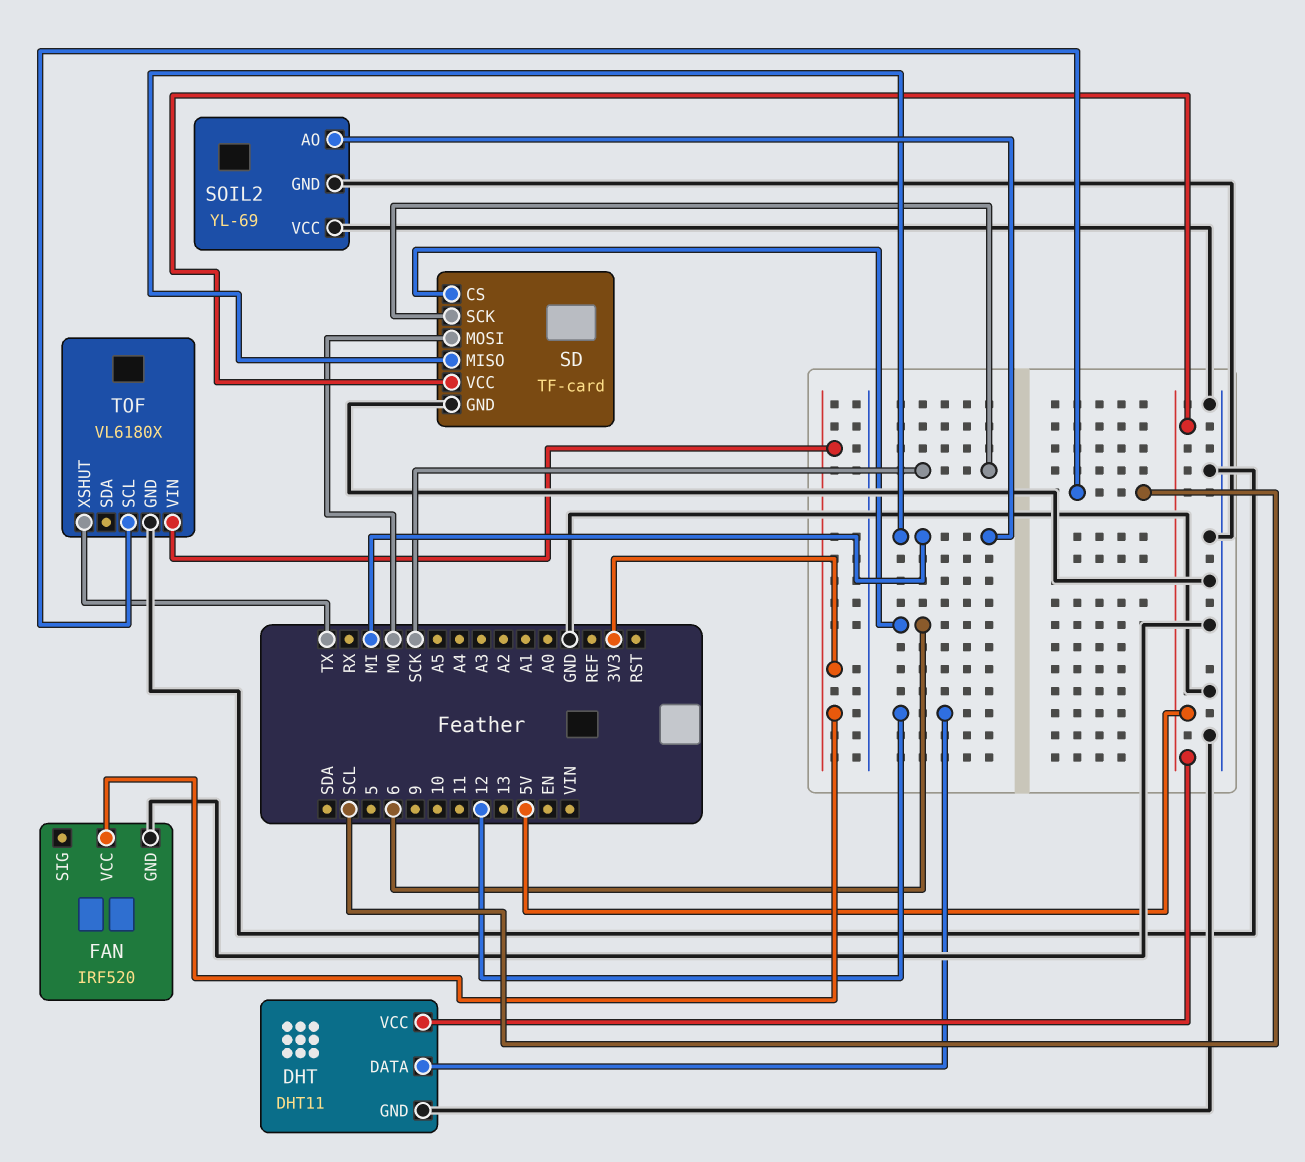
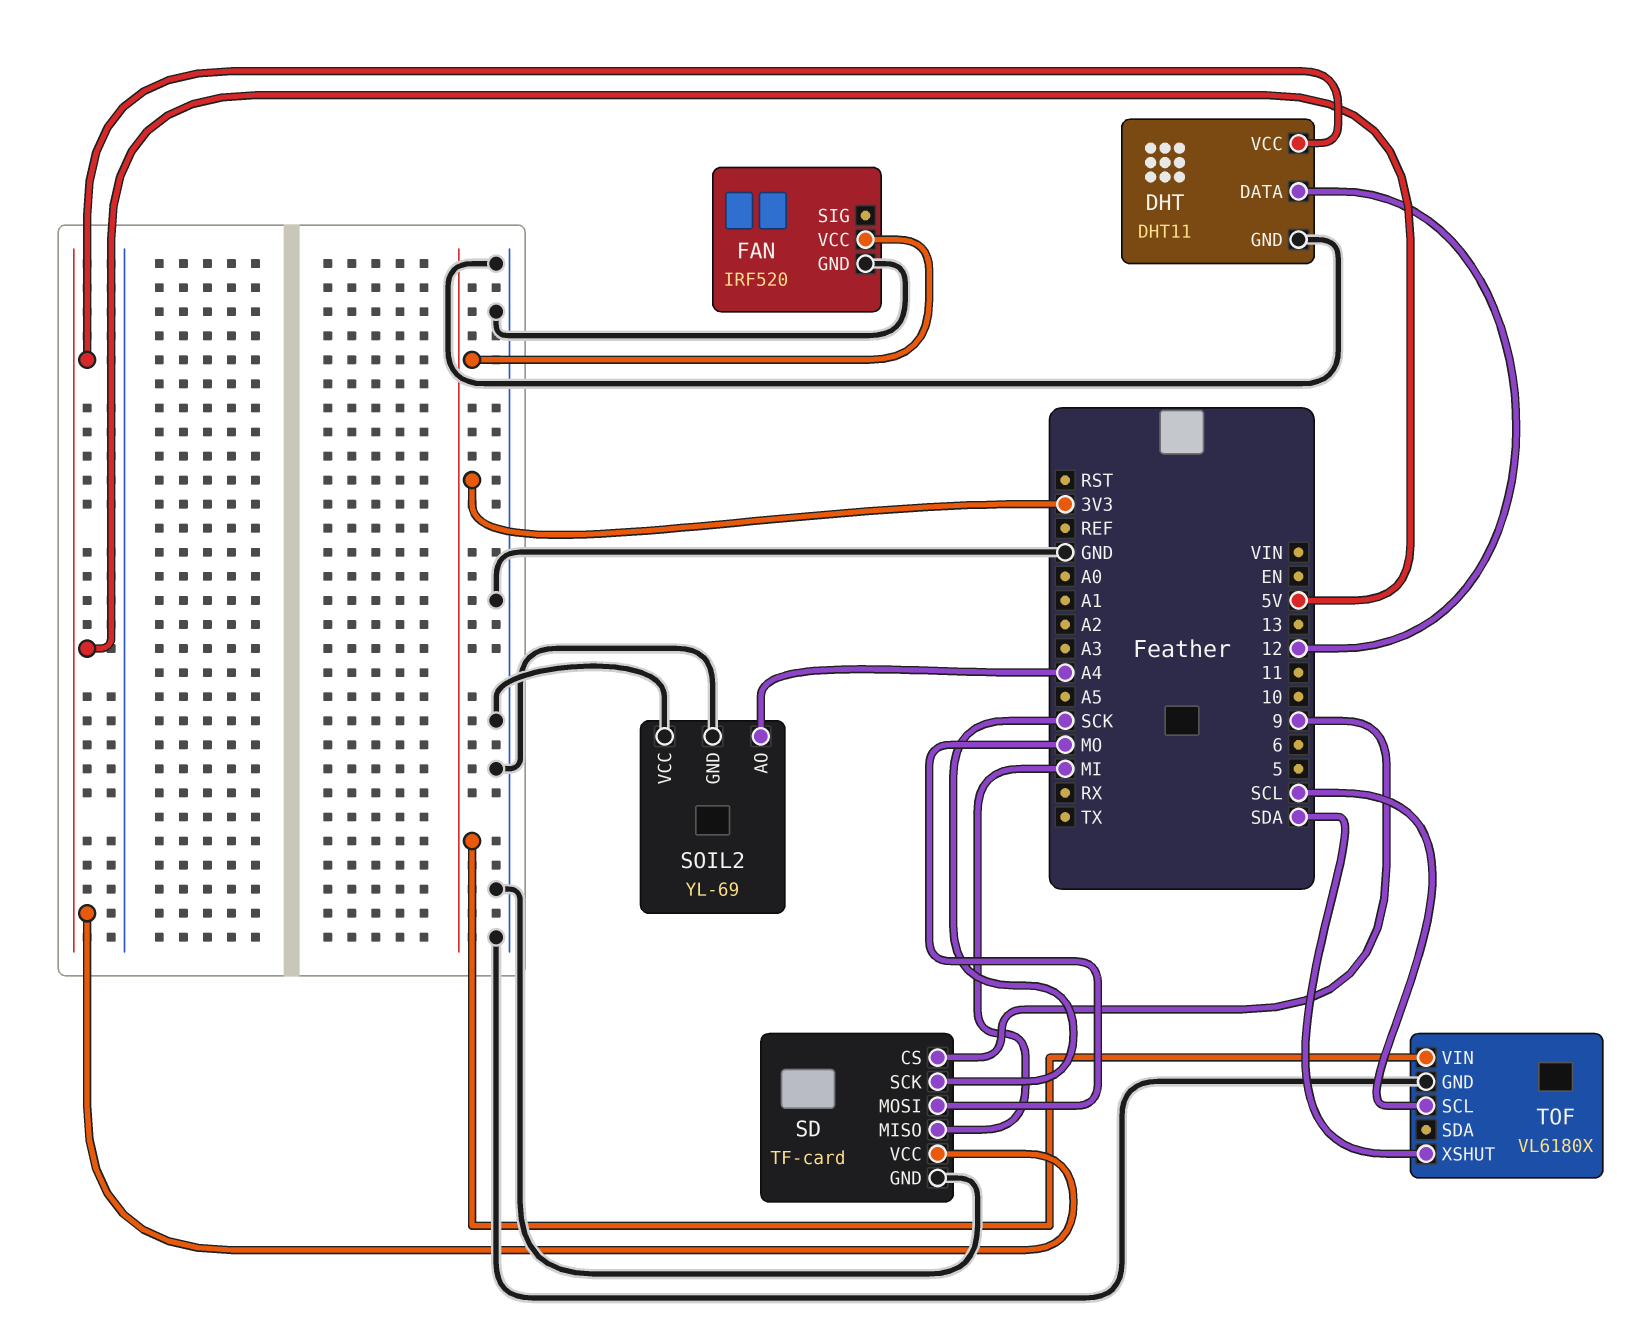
SD pin CS: 6 -> 9
SOIL2 pin AO: MI -> A4
TOF pin XSHUT: TX -> SDA

